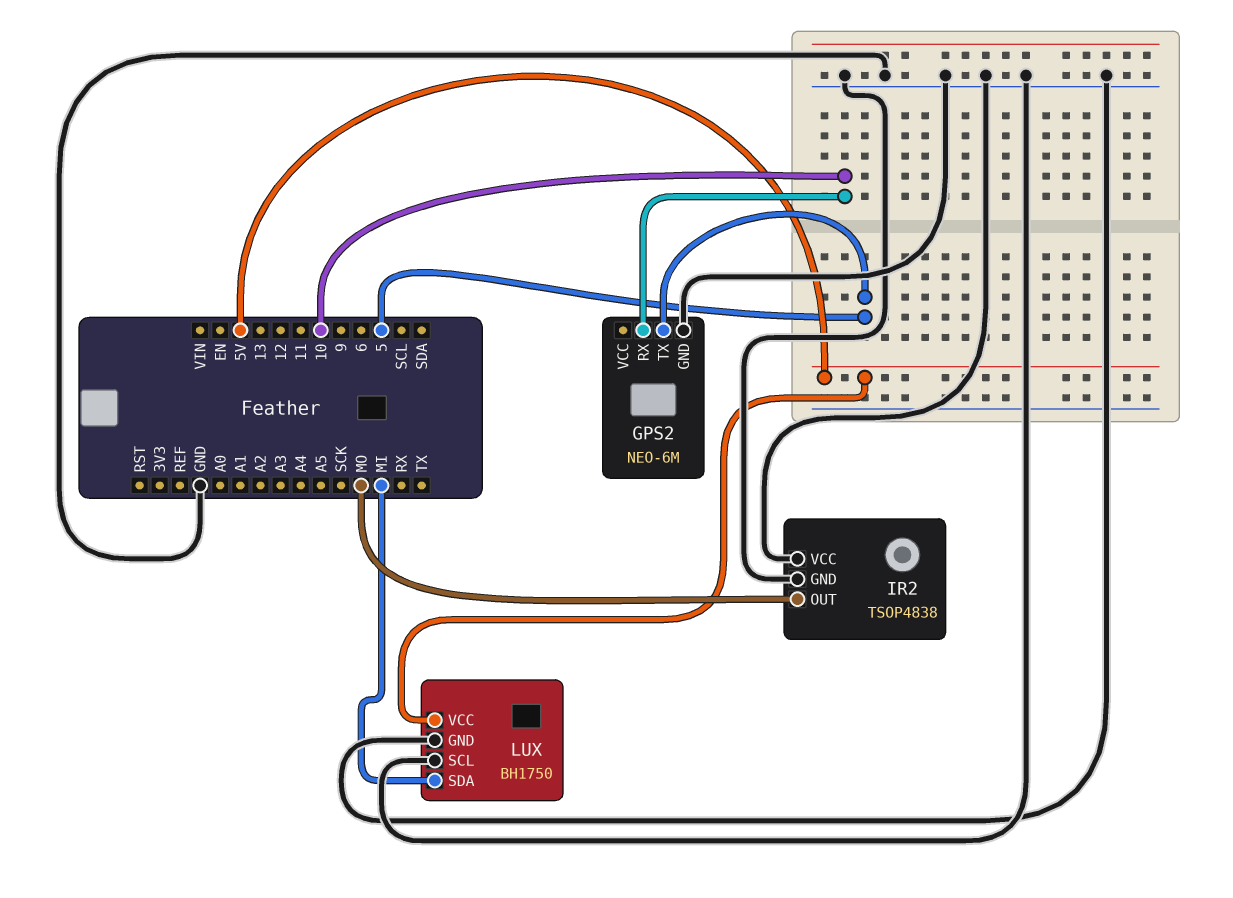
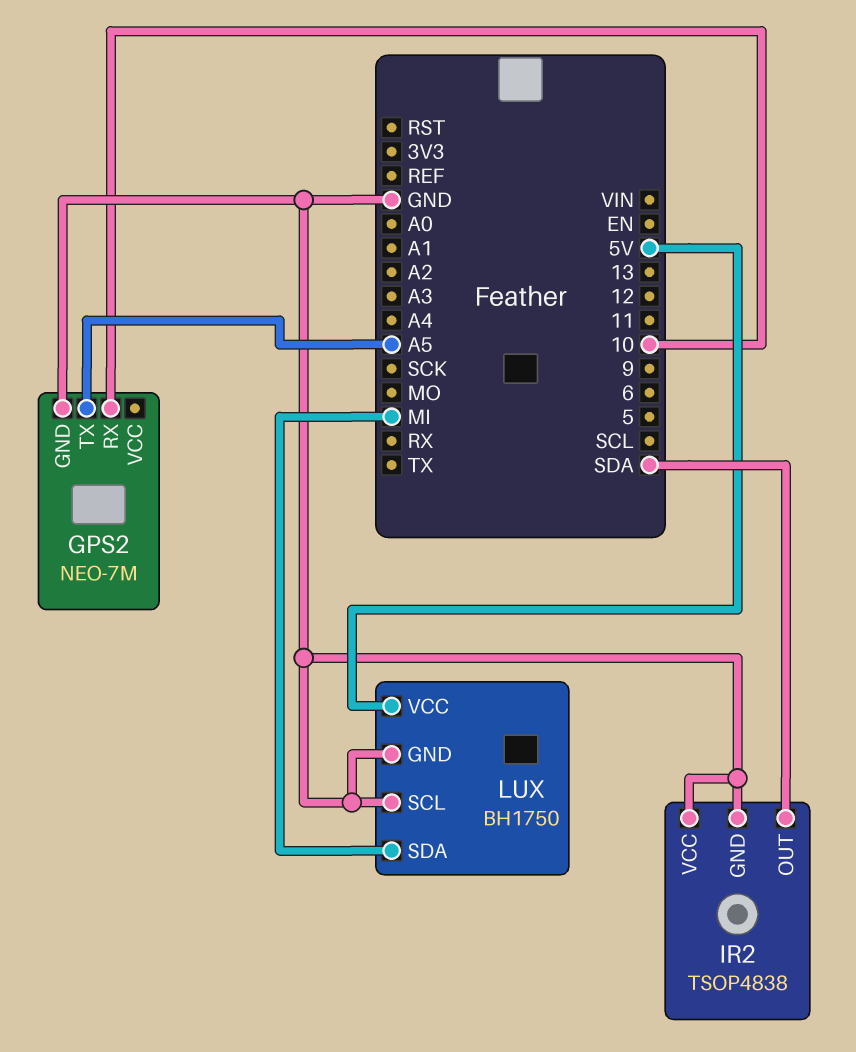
GPS2: NEO-6M -> NEO-7M
GPS2 pin TX: 5 -> A5
IR2 pin OUT: MO -> SDA

